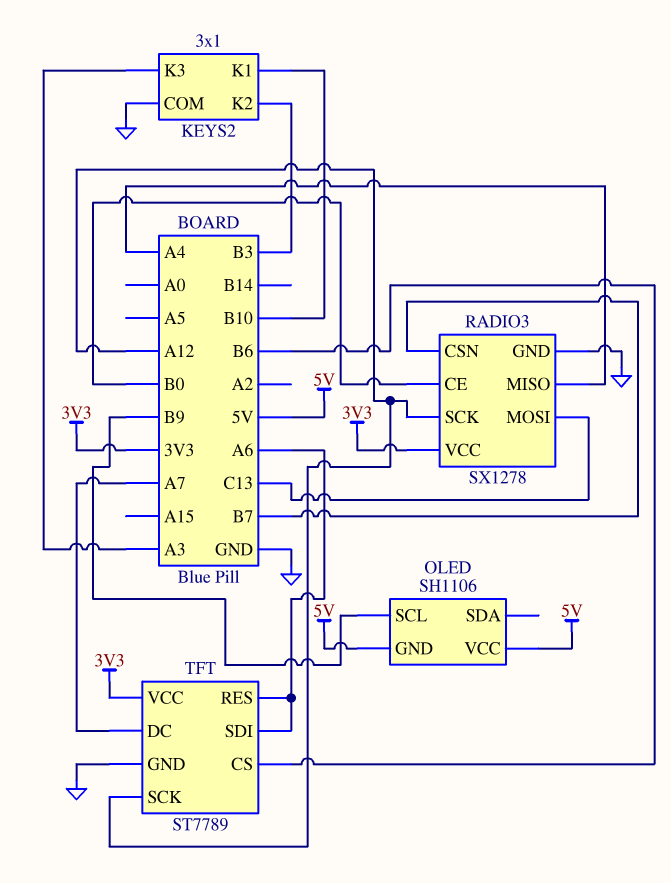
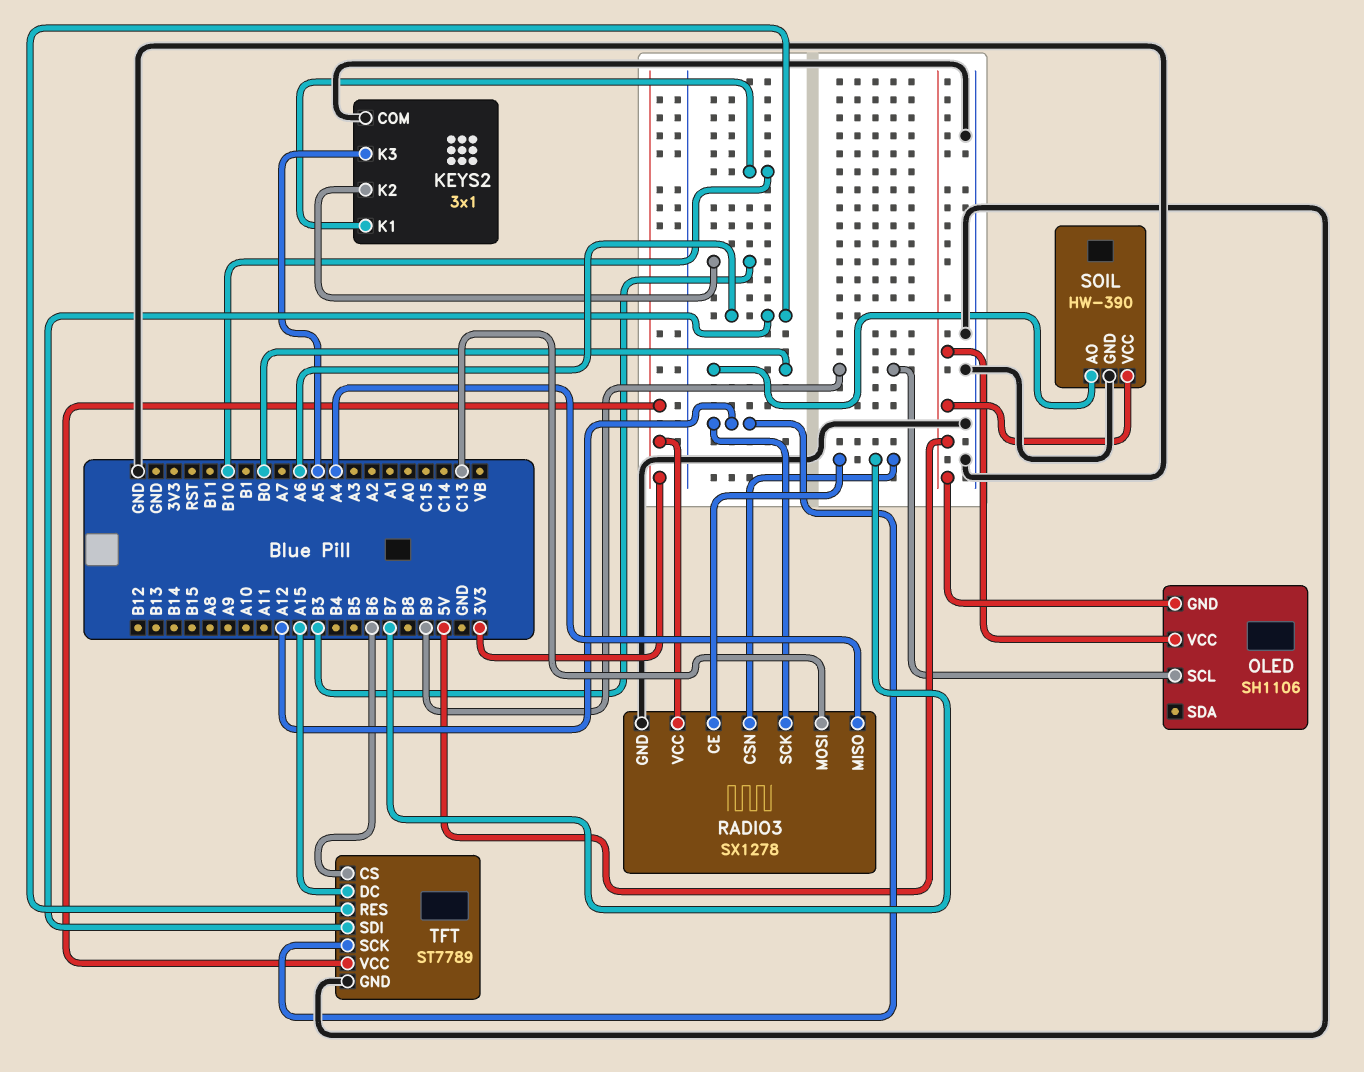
KEYS2 pin K3: A3 -> A5
RADIO3 pin CE: B0 -> B7
SOIL: none -> HW-390
SOIL pin AO: none -> B0
SOIL pin GND: none -> GND
SOIL pin VCC: none -> 5V
TFT pin DC: A7 -> A15

